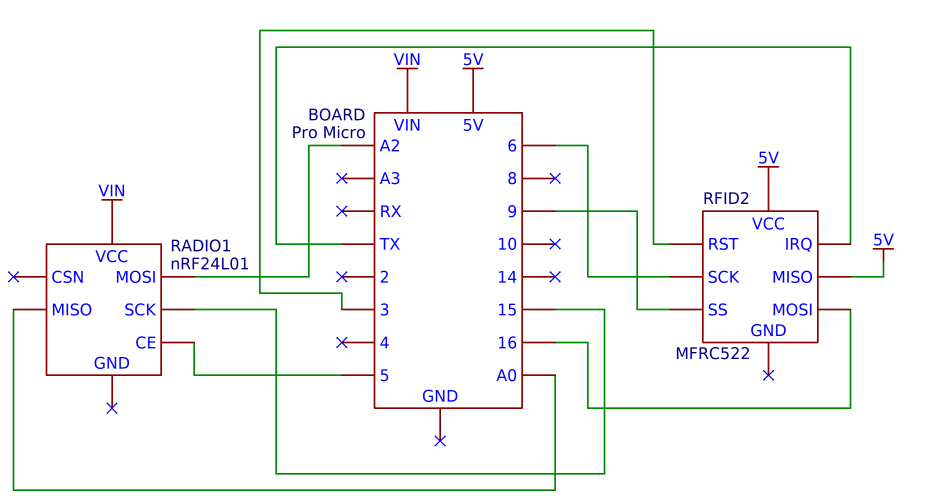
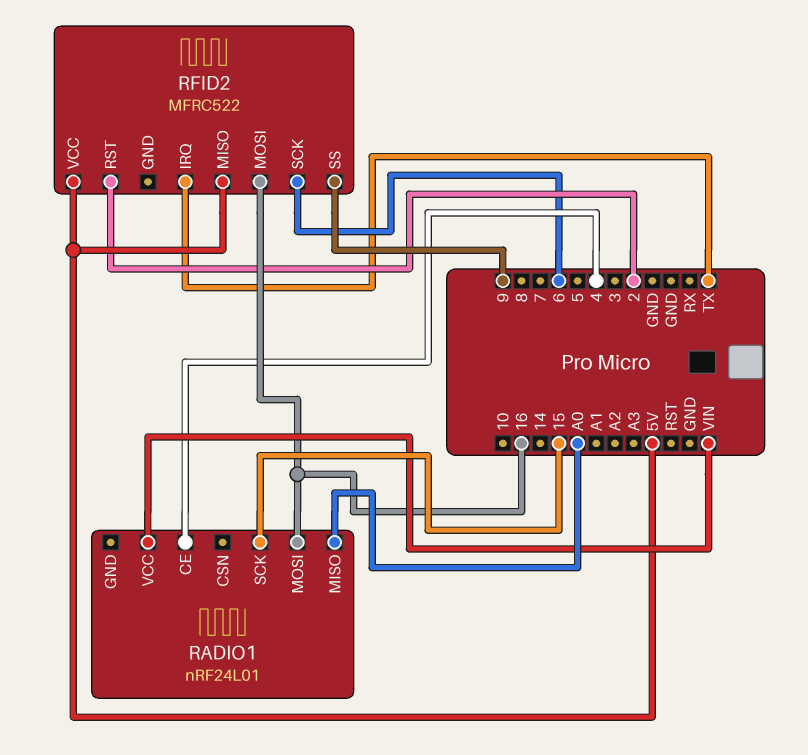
RADIO1 pin CE: 5 -> 4
RADIO1 pin MOSI: A2 -> 16
RFID2 pin RST: 3 -> 2

